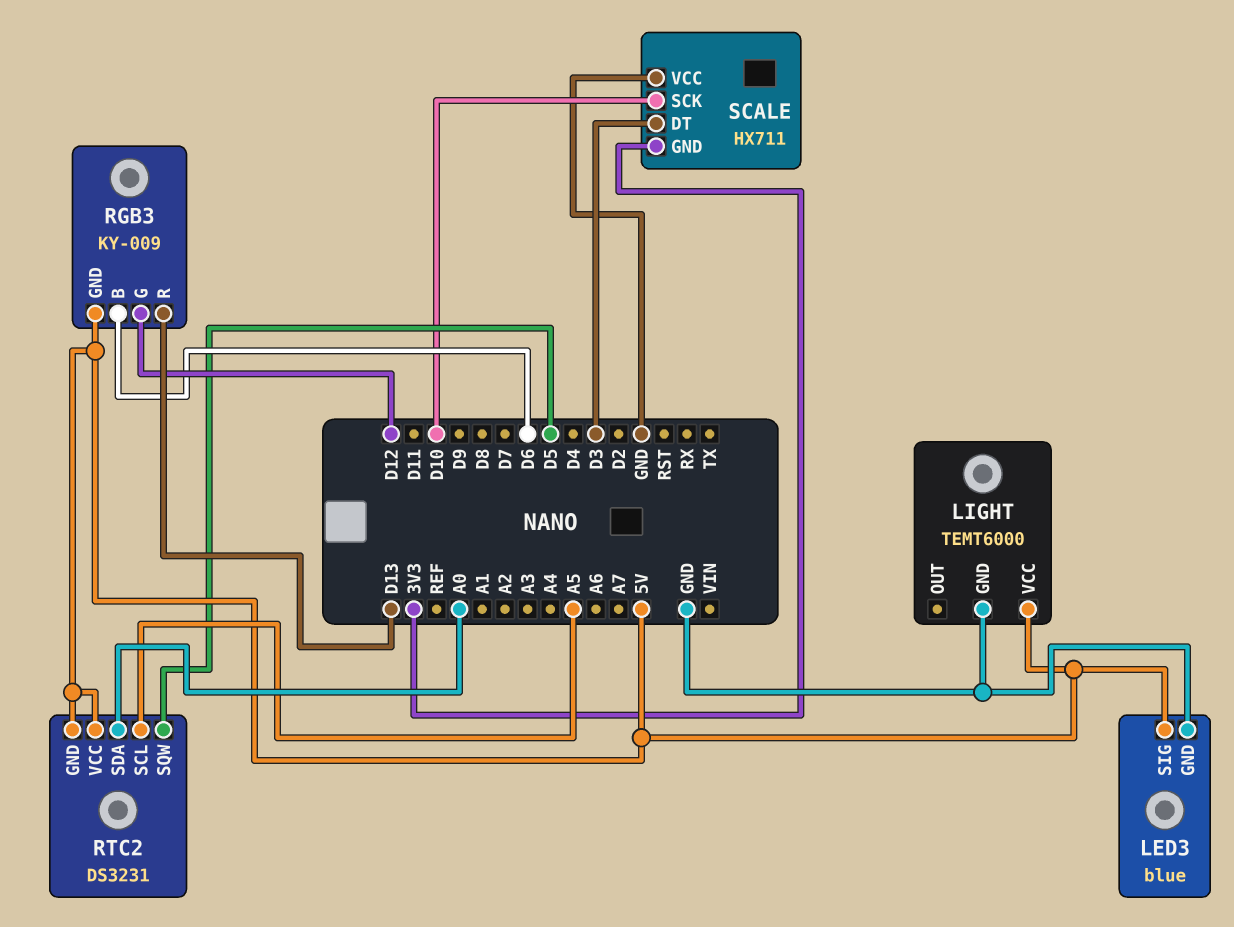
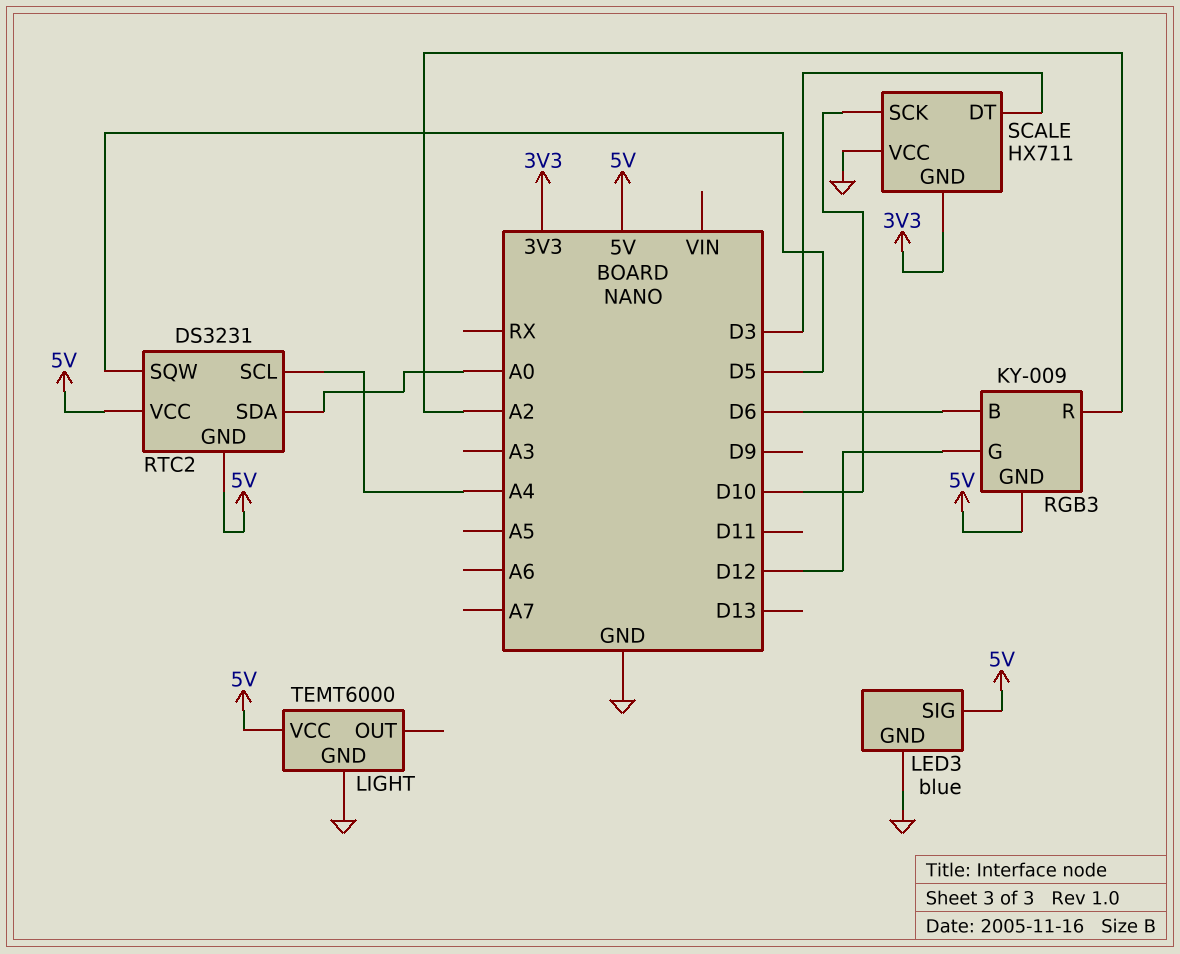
RGB3 pin R: D13 -> A2
RTC2 pin SCL: A5 -> A4

